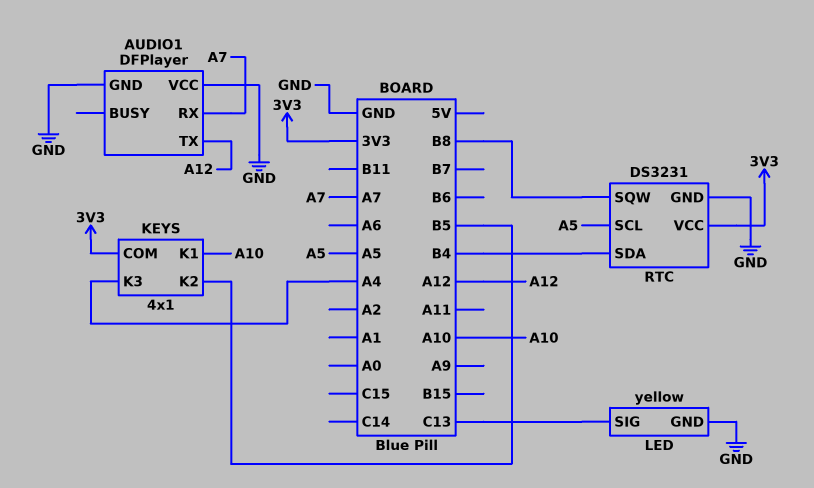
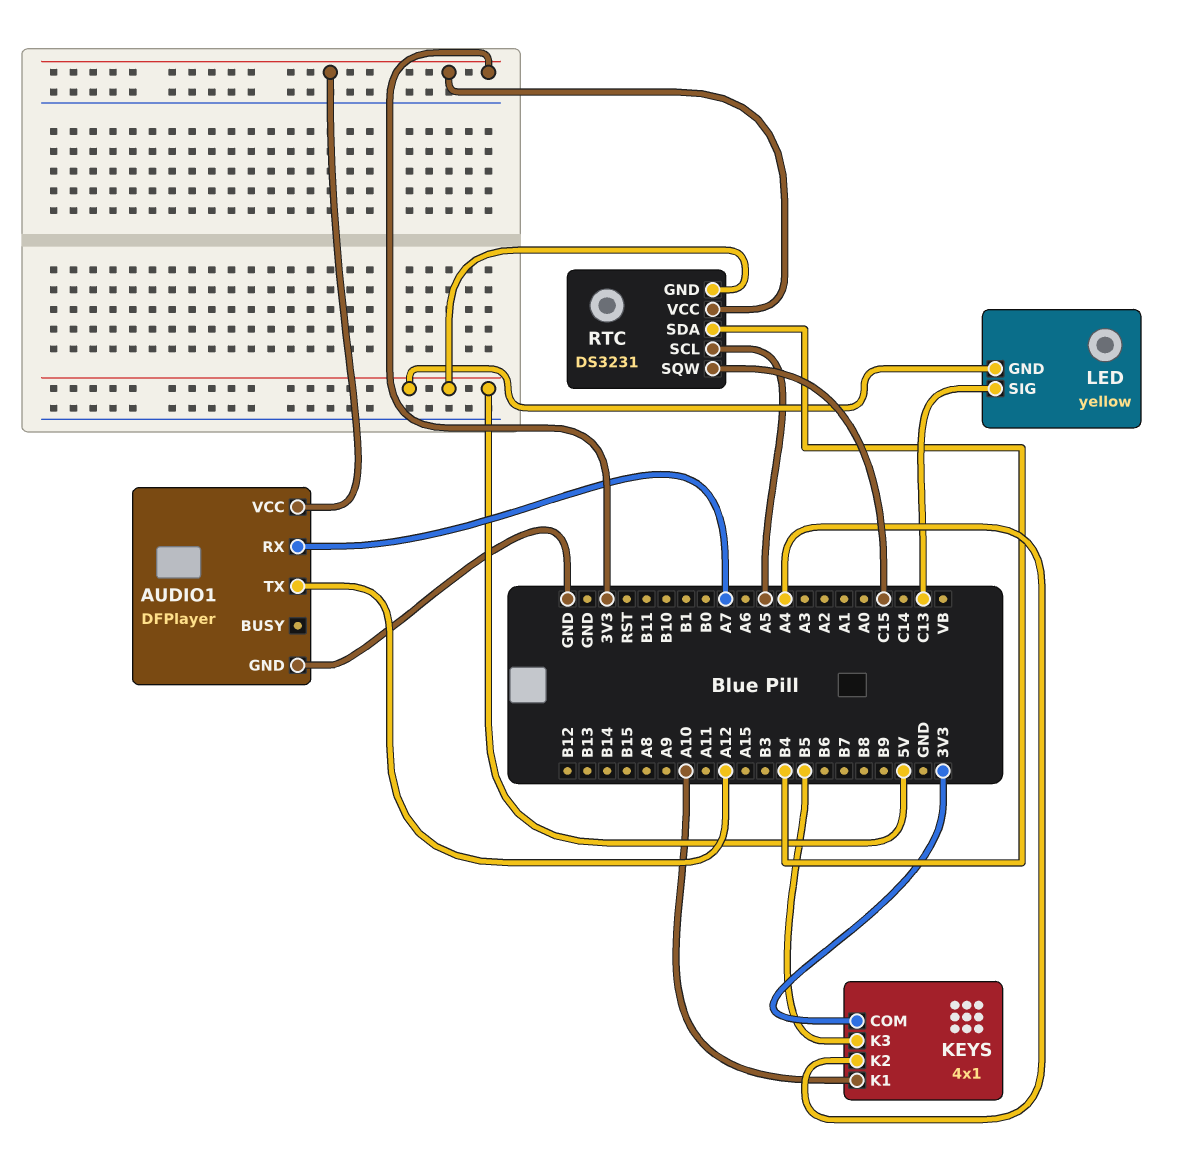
AUDIO1 pin VCC: GND -> 3V3
KEYS pin K2: B5 -> A4
KEYS pin K3: A4 -> B5
LED pin GND: GND -> 5V
RTC pin GND: GND -> 5V
RTC pin SQW: B8 -> C15

